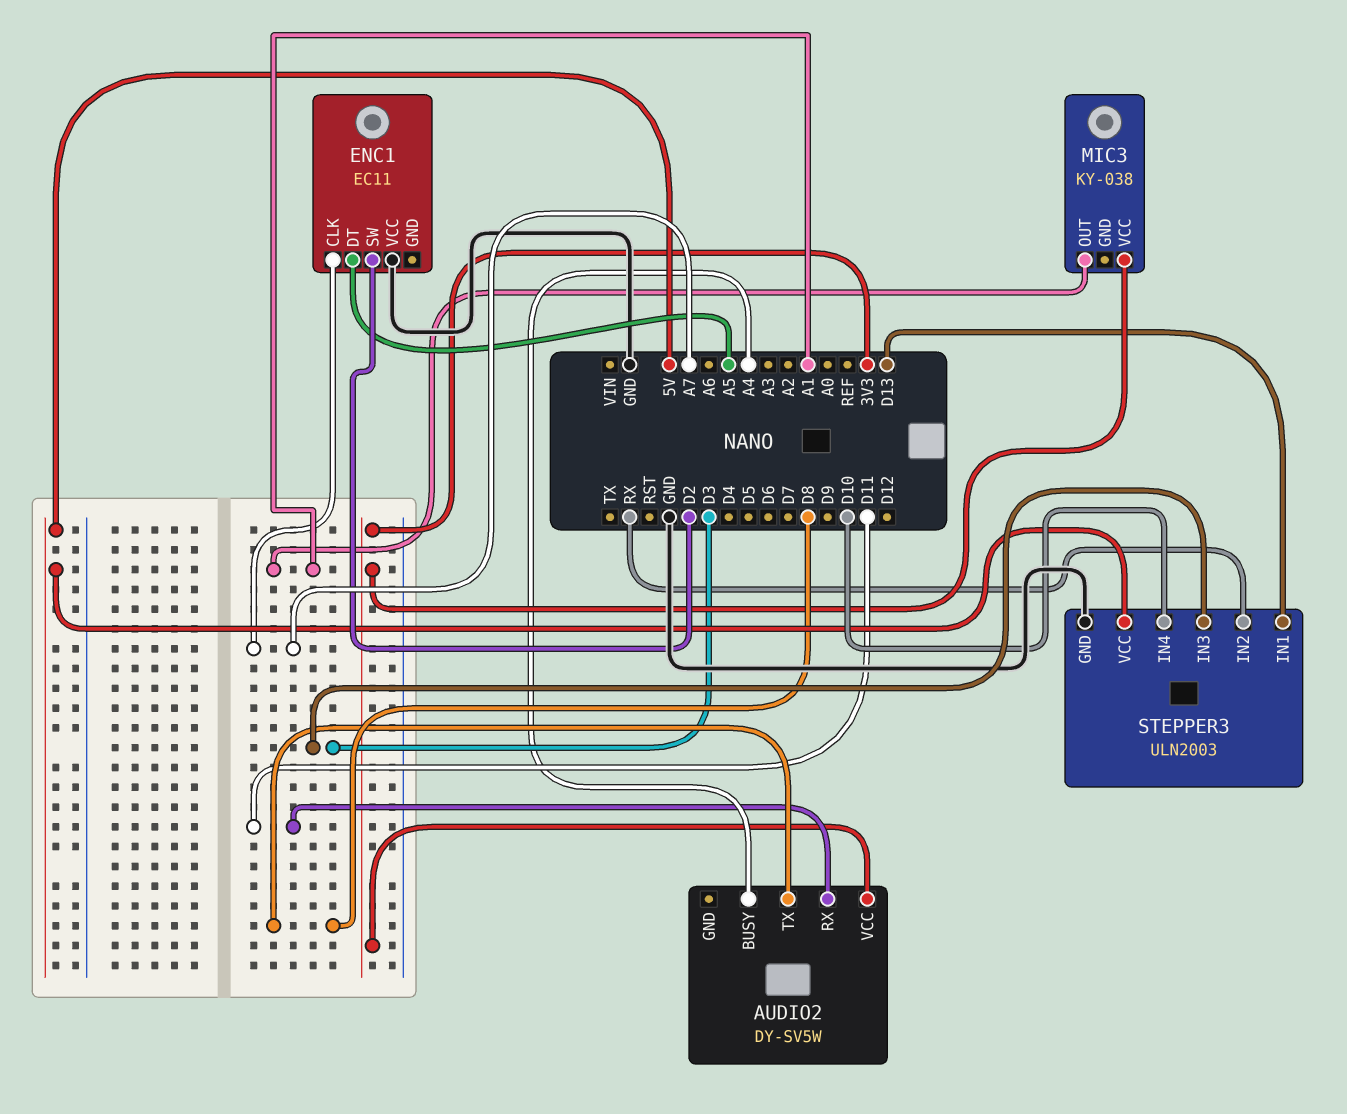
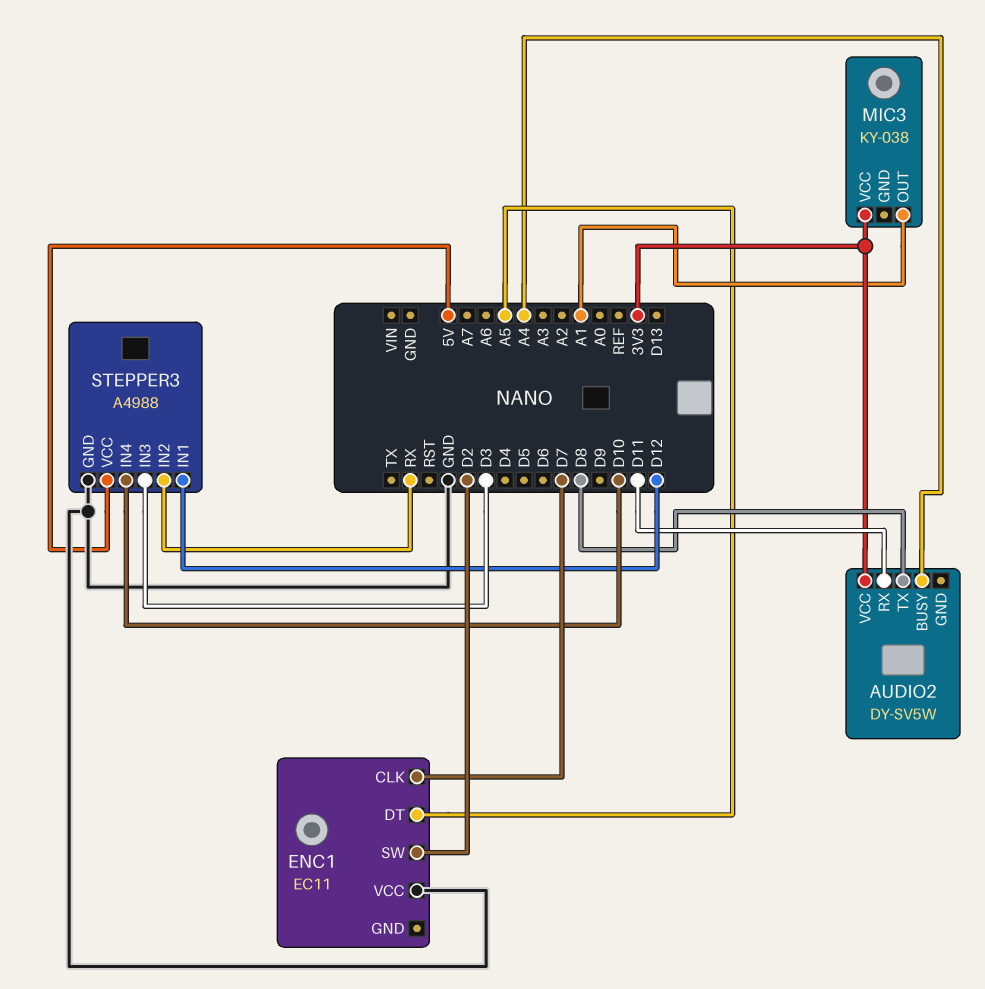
ENC1 pin CLK: A7 -> D7
STEPPER3: ULN2003 -> A4988
STEPPER3 pin IN1: D13 -> D12

